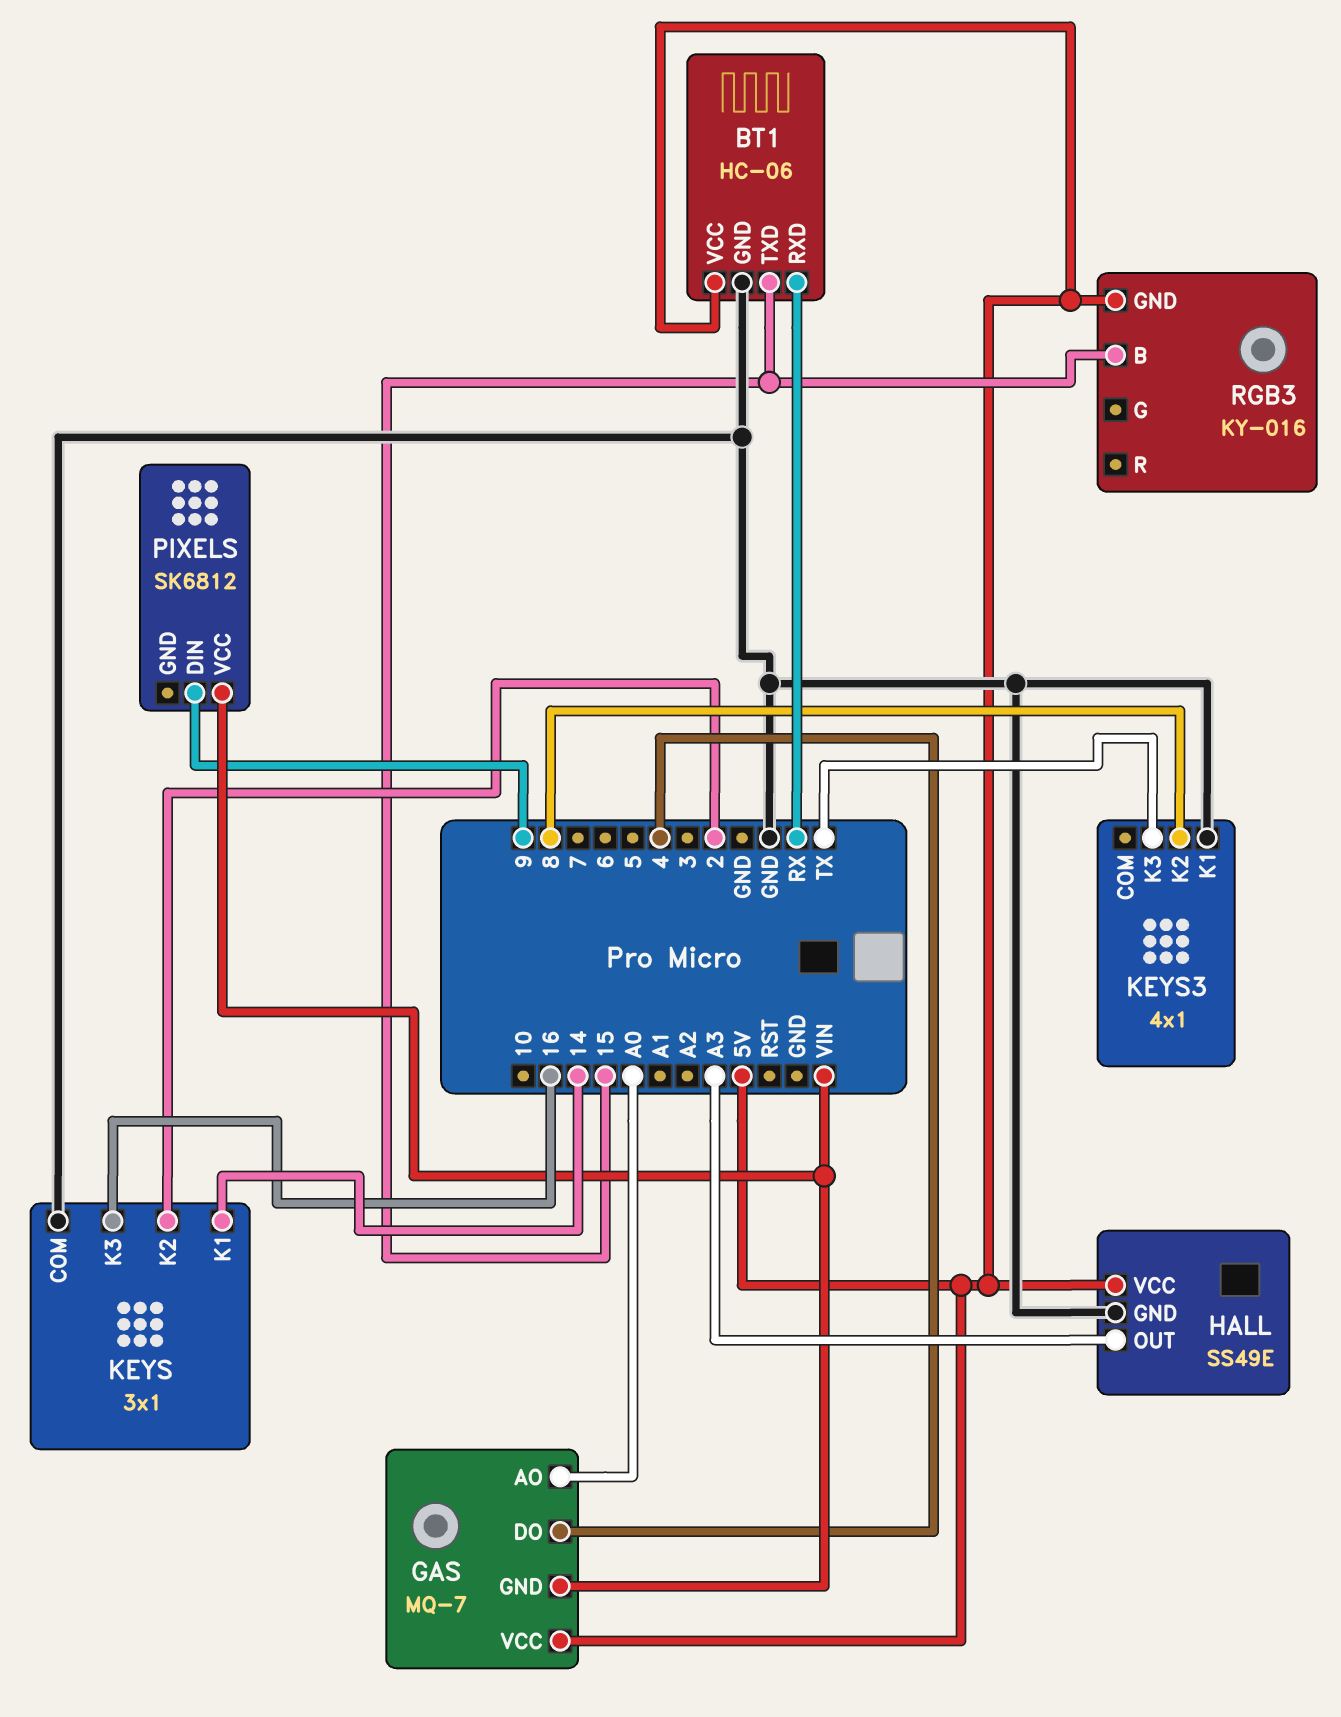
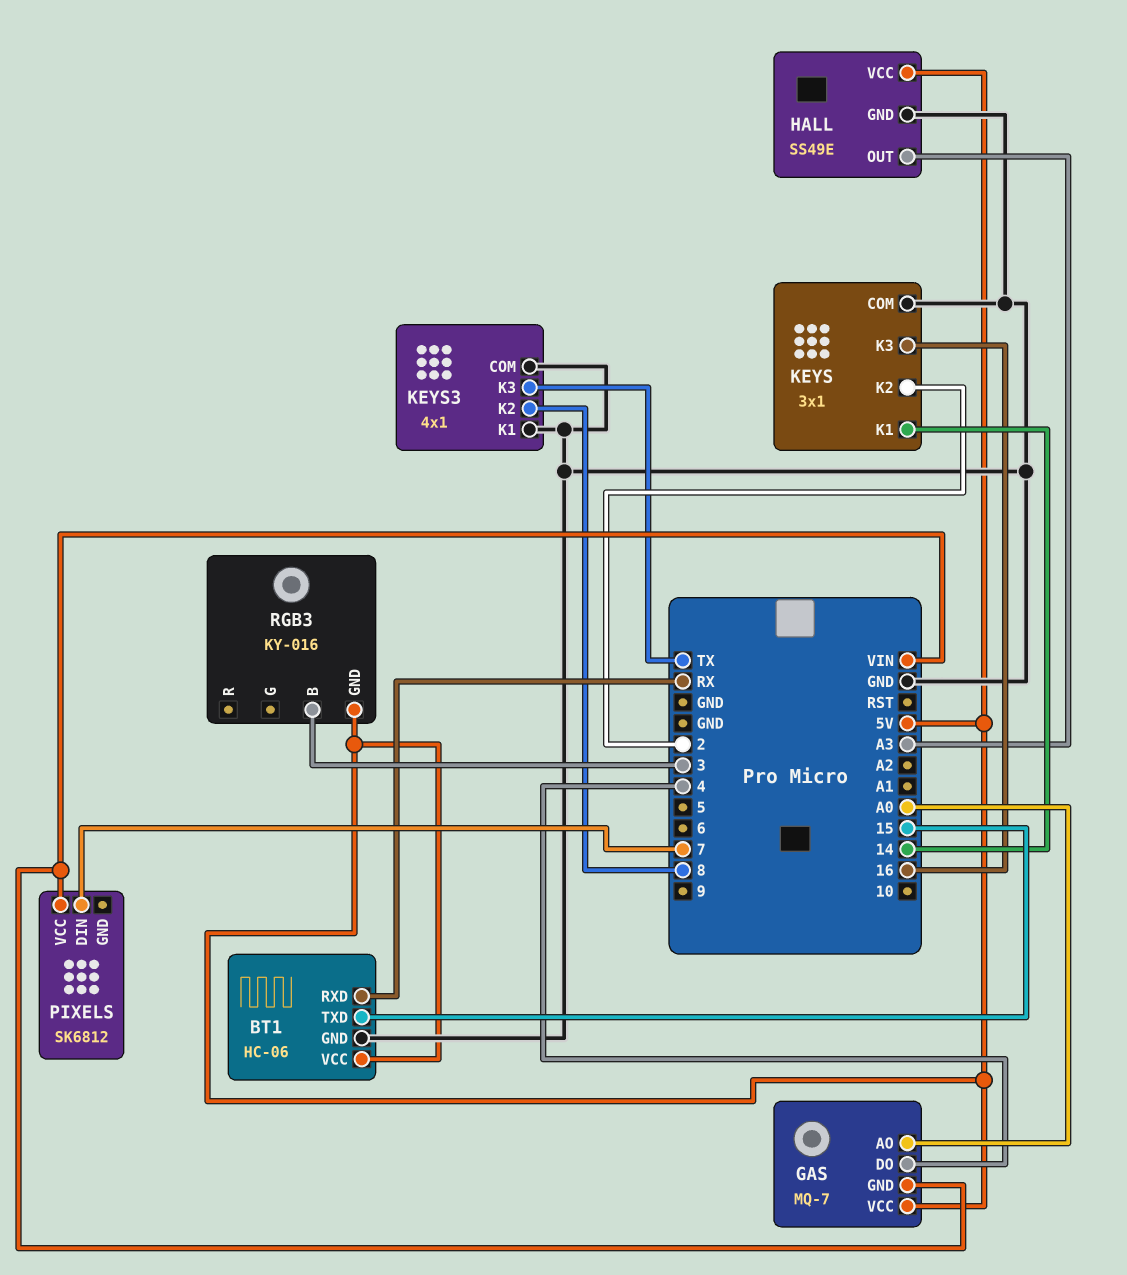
KEYS3 pin COM: none -> GND
PIXELS pin DIN: 9 -> 7
RGB3 pin B: 15 -> 3

